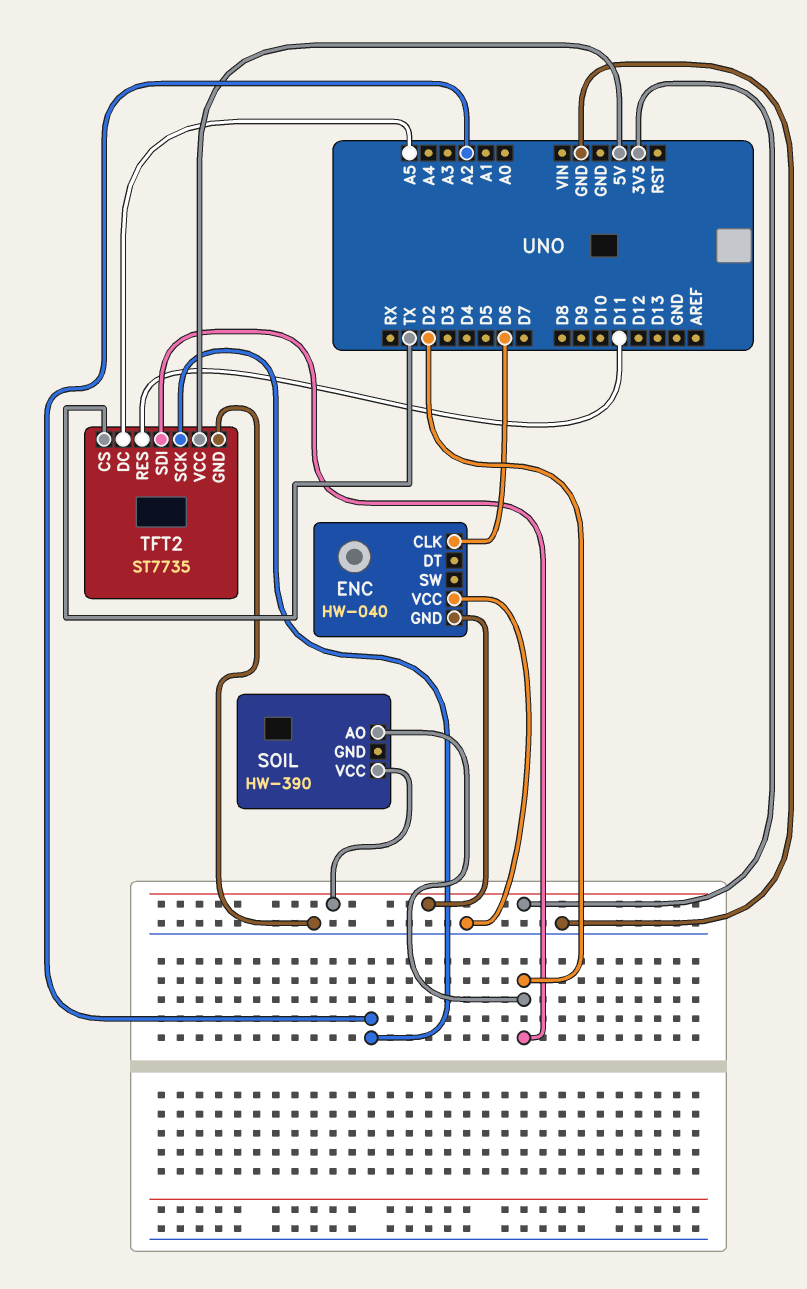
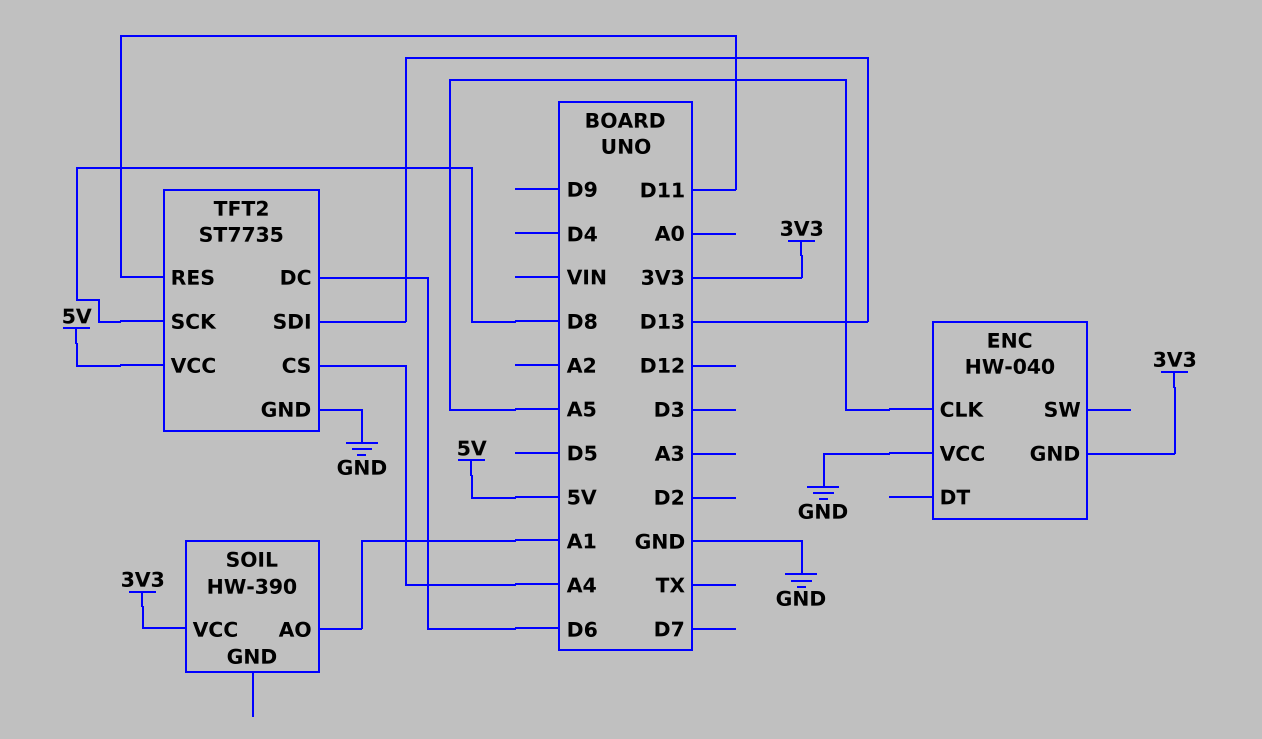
ENC pin CLK: D6 -> A5
SOIL pin AO: D2 -> A1
TFT2 pin CS: TX -> A4
TFT2 pin DC: A5 -> D6
TFT2 pin SCK: A2 -> D8
TFT2 pin SDI: D2 -> D13

